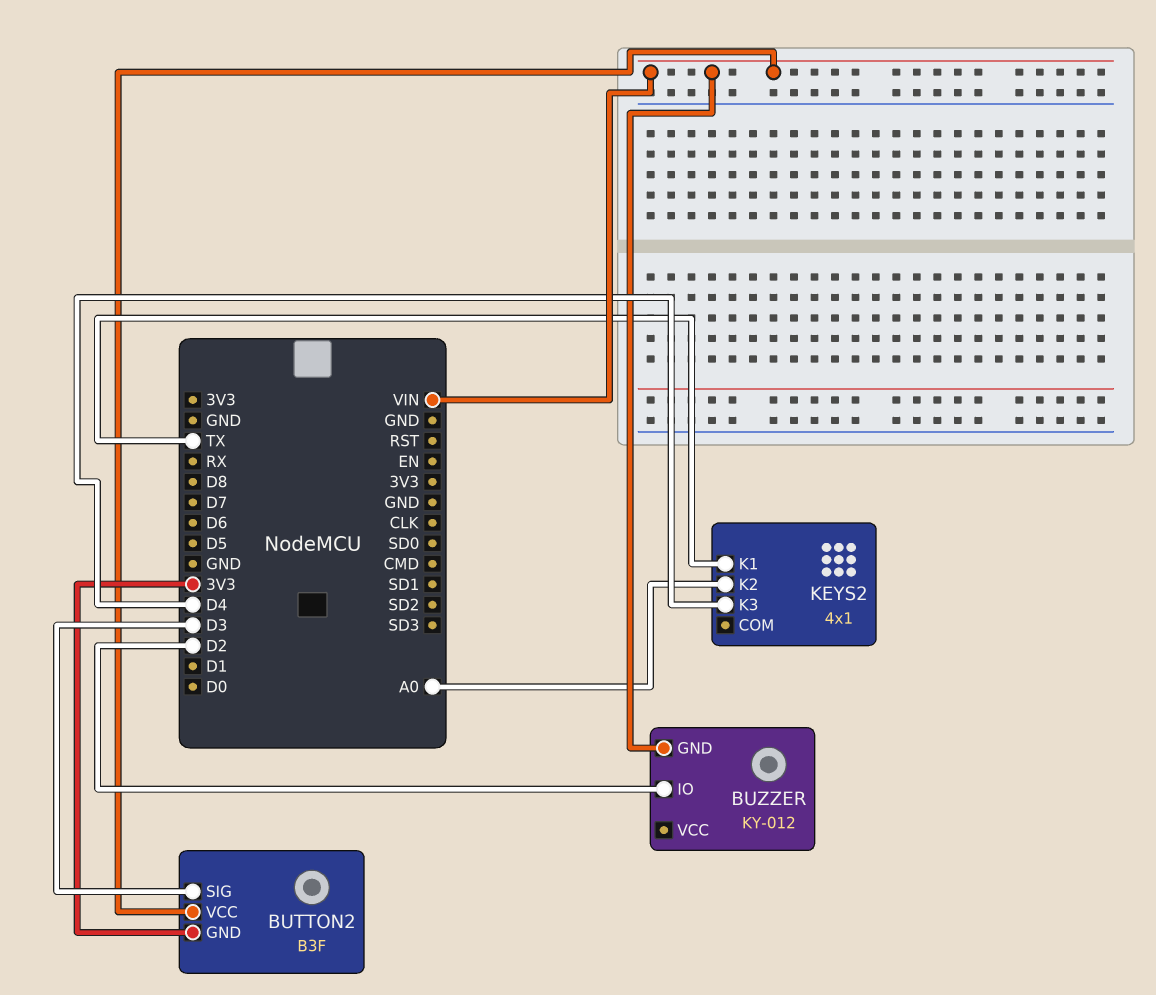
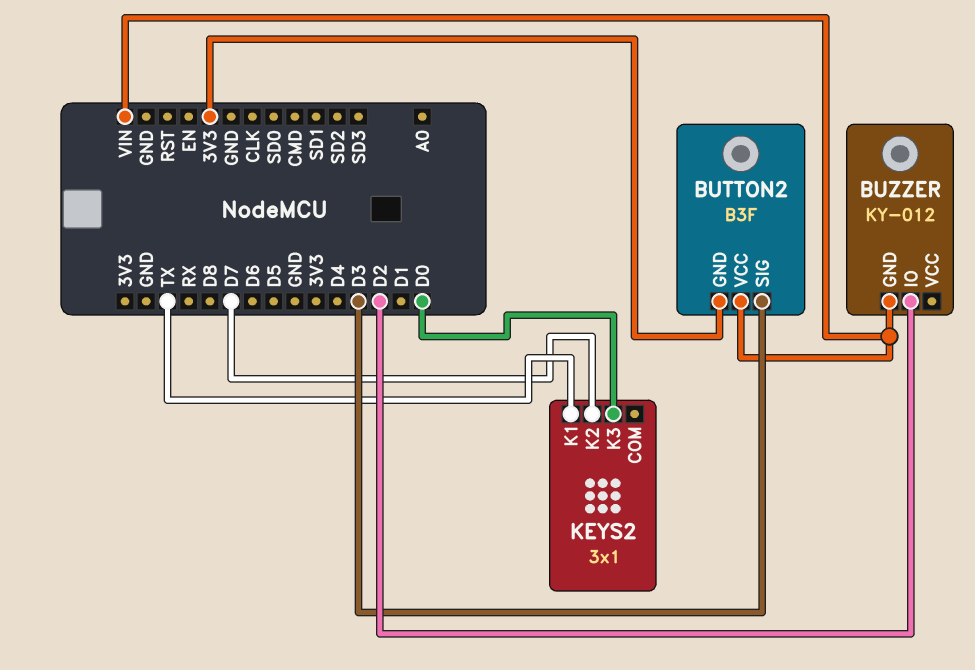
KEYS2: 4x1 -> 3x1
KEYS2 pin K2: A0 -> D7
KEYS2 pin K3: D4 -> D0

